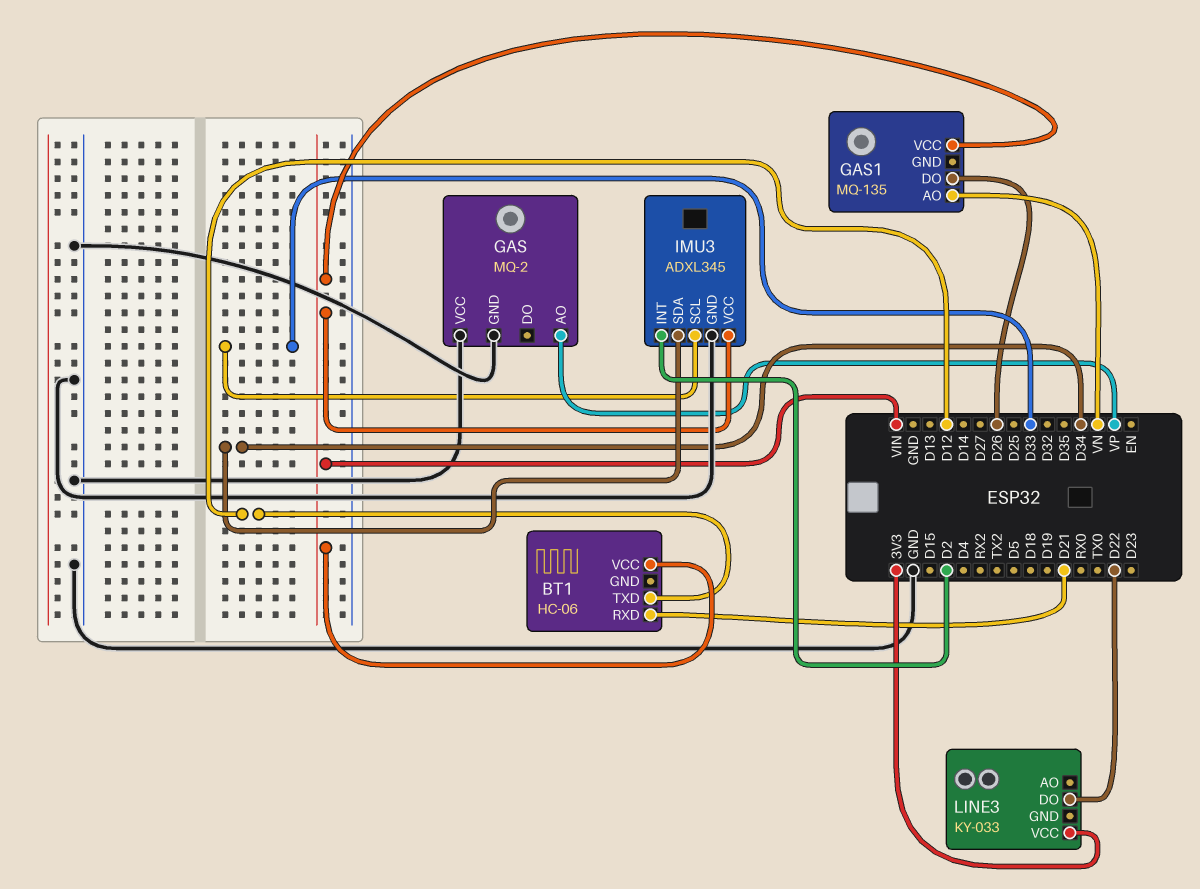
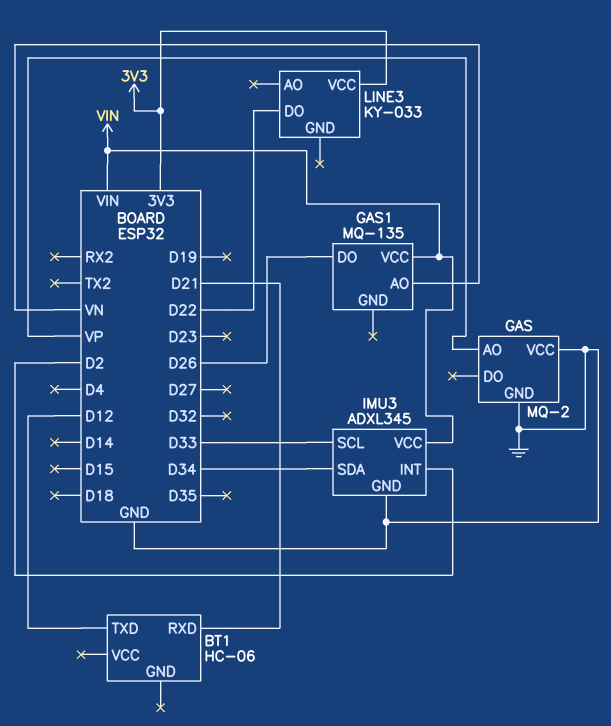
BT1 pin VCC: VIN -> none

